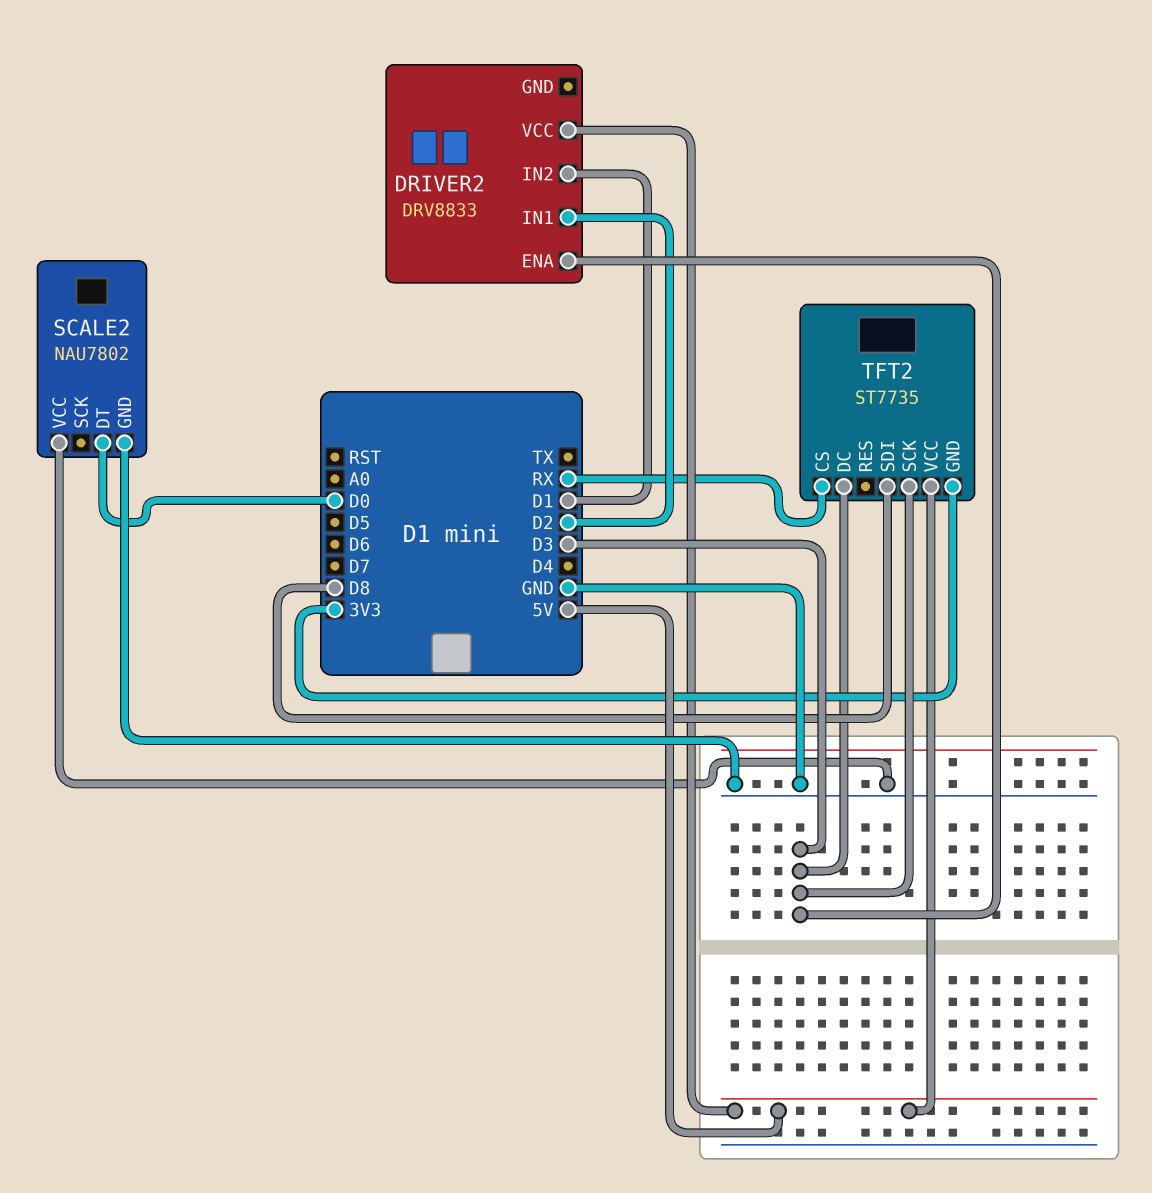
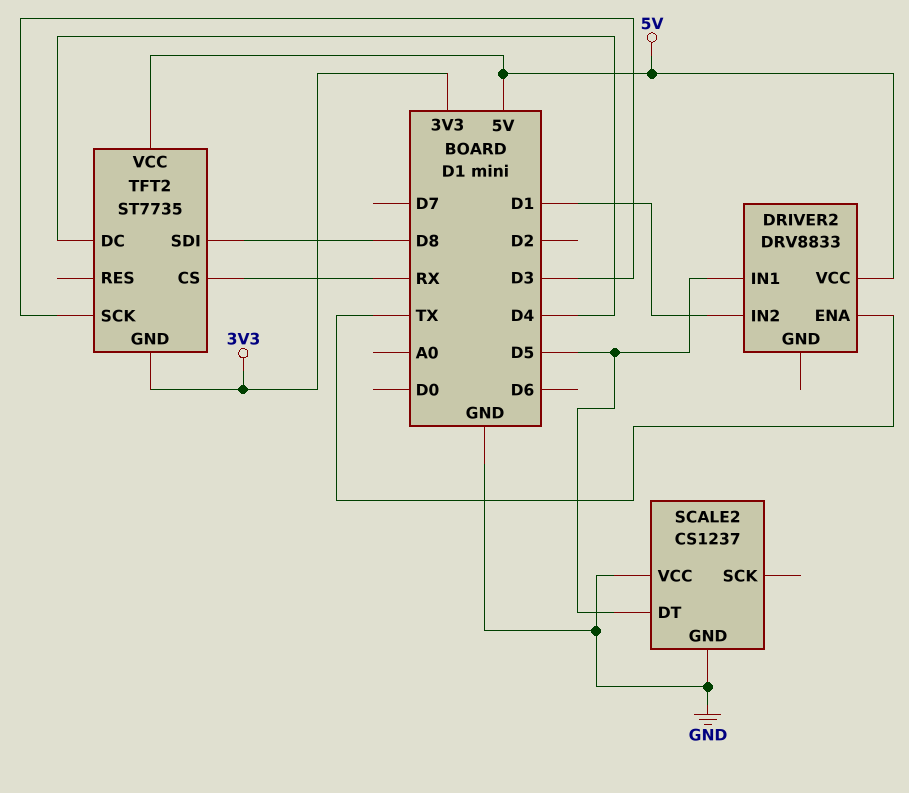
DRIVER2 pin ENA: D3 -> TX
DRIVER2 pin IN1: D2 -> D5
SCALE2: NAU7802 -> CS1237
SCALE2 pin DT: D0 -> D5
TFT2 pin DC: D3 -> D4

